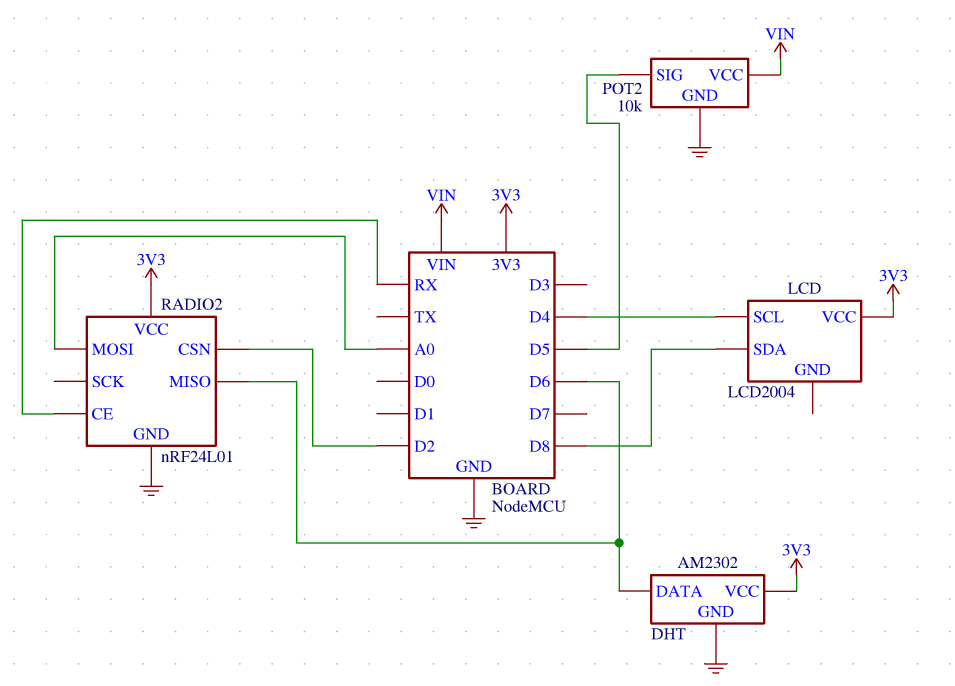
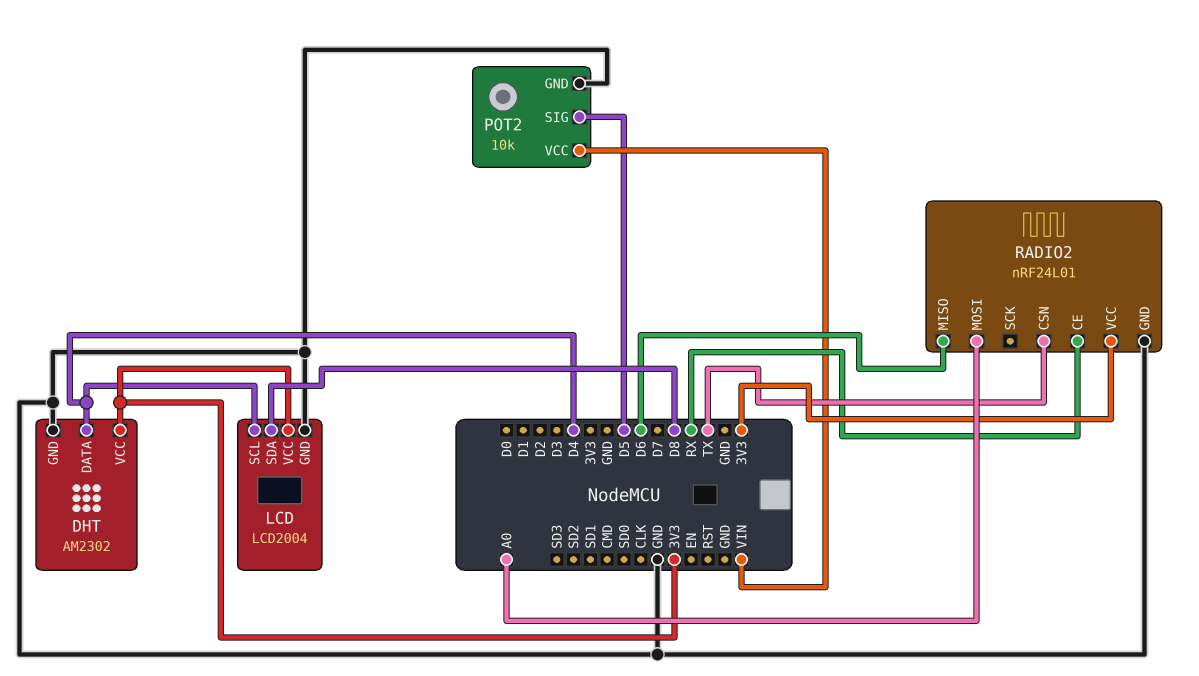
DHT pin DATA: D6 -> D4
LCD pin GND: none -> GND
RADIO2 pin CSN: D2 -> TX

